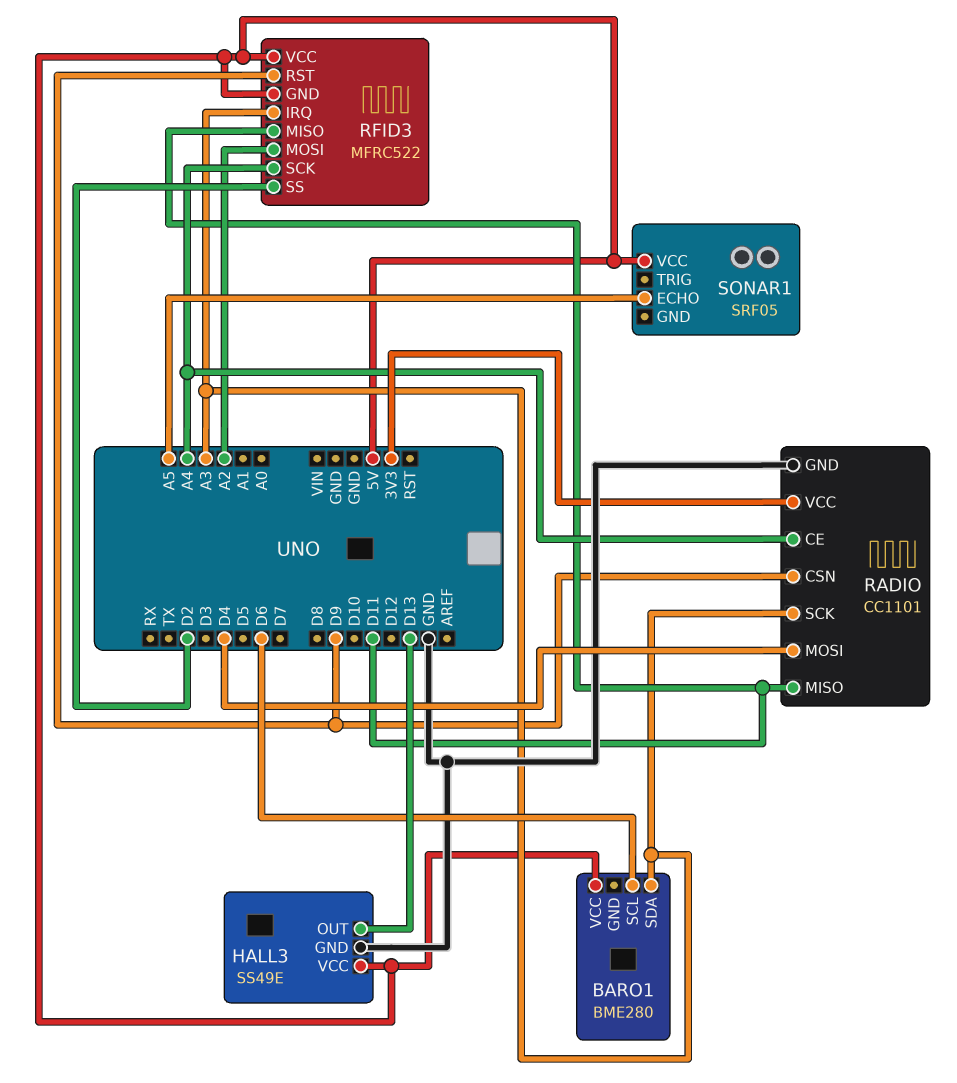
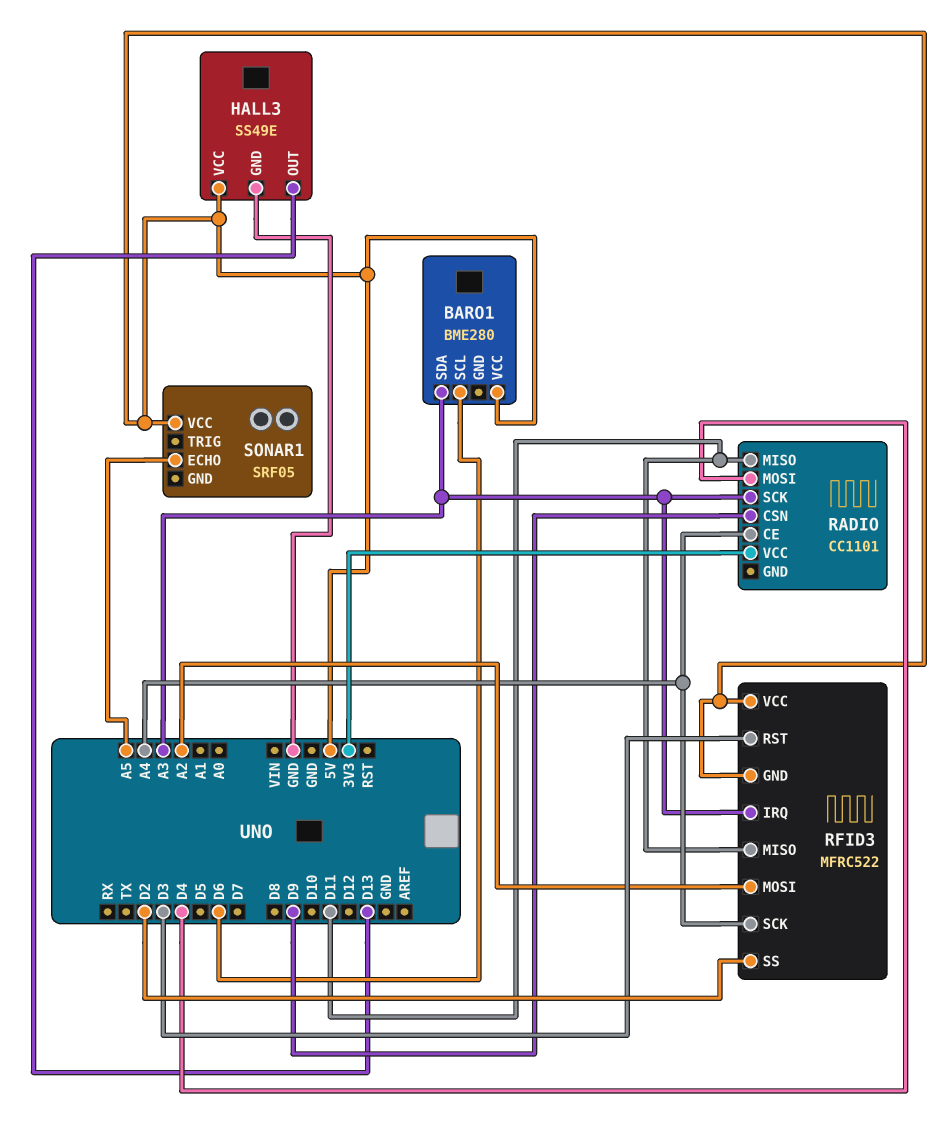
RADIO pin GND: GND -> none
RFID3 pin RST: D9 -> D3

